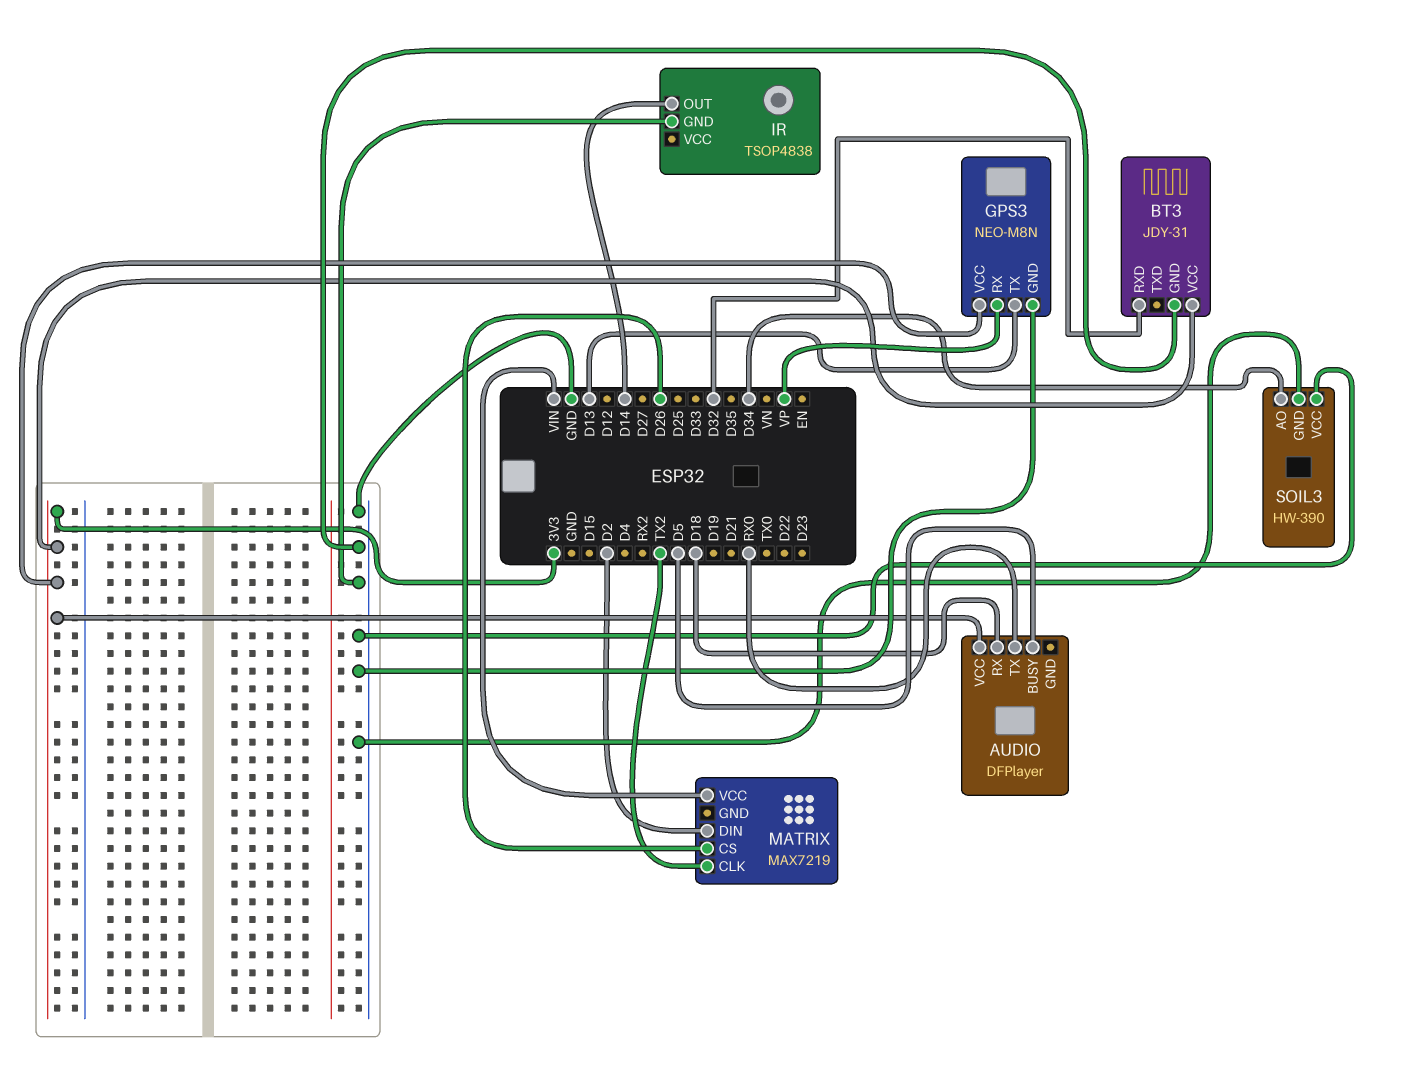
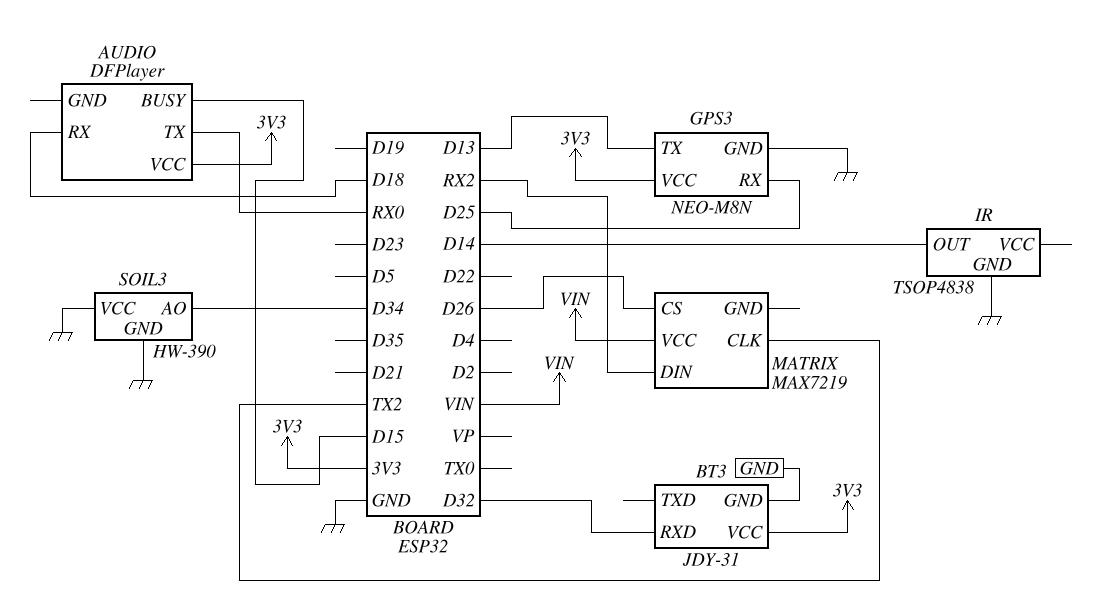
AUDIO pin BUSY: D5 -> D15
GPS3 pin RX: VP -> D25
MATRIX pin DIN: D2 -> RX2

